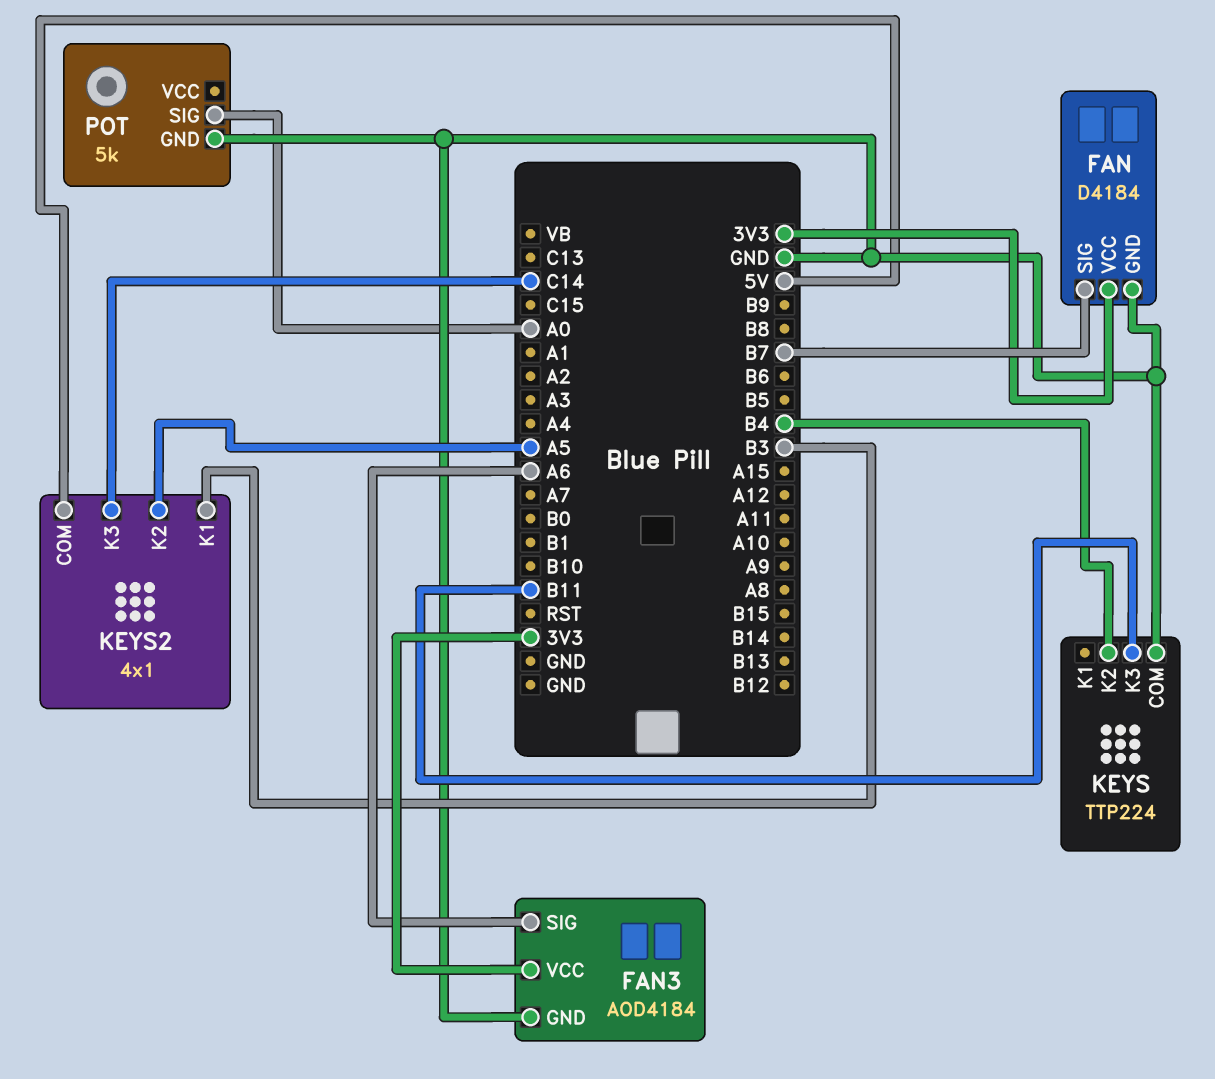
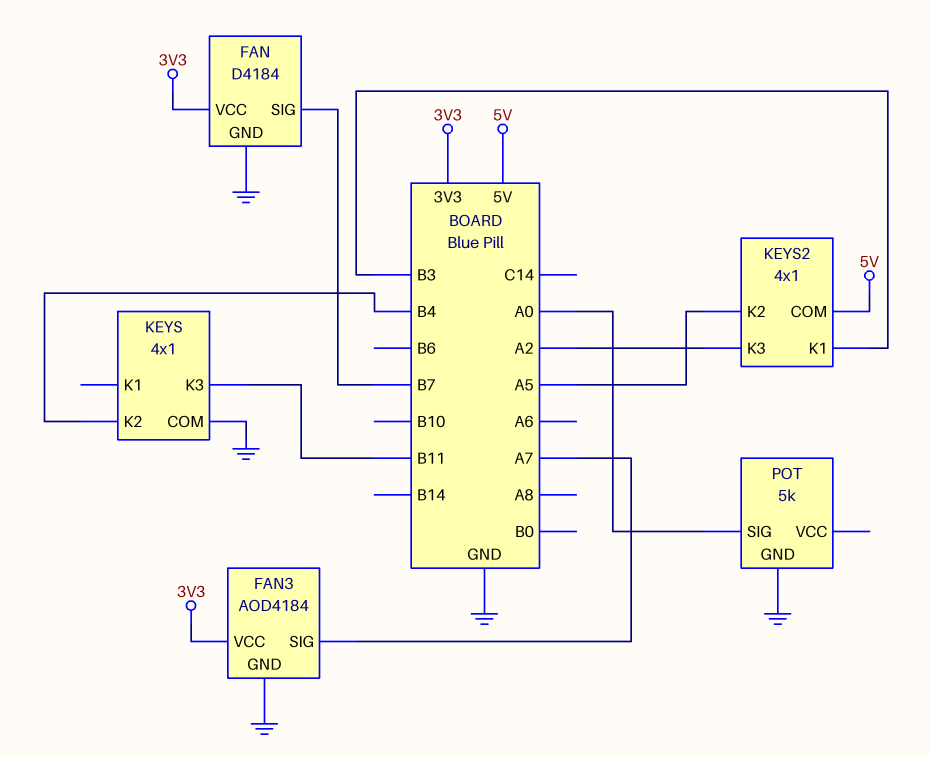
FAN3 pin SIG: A6 -> A7
KEYS: TTP224 -> 4x1
KEYS2 pin K3: C14 -> A2

